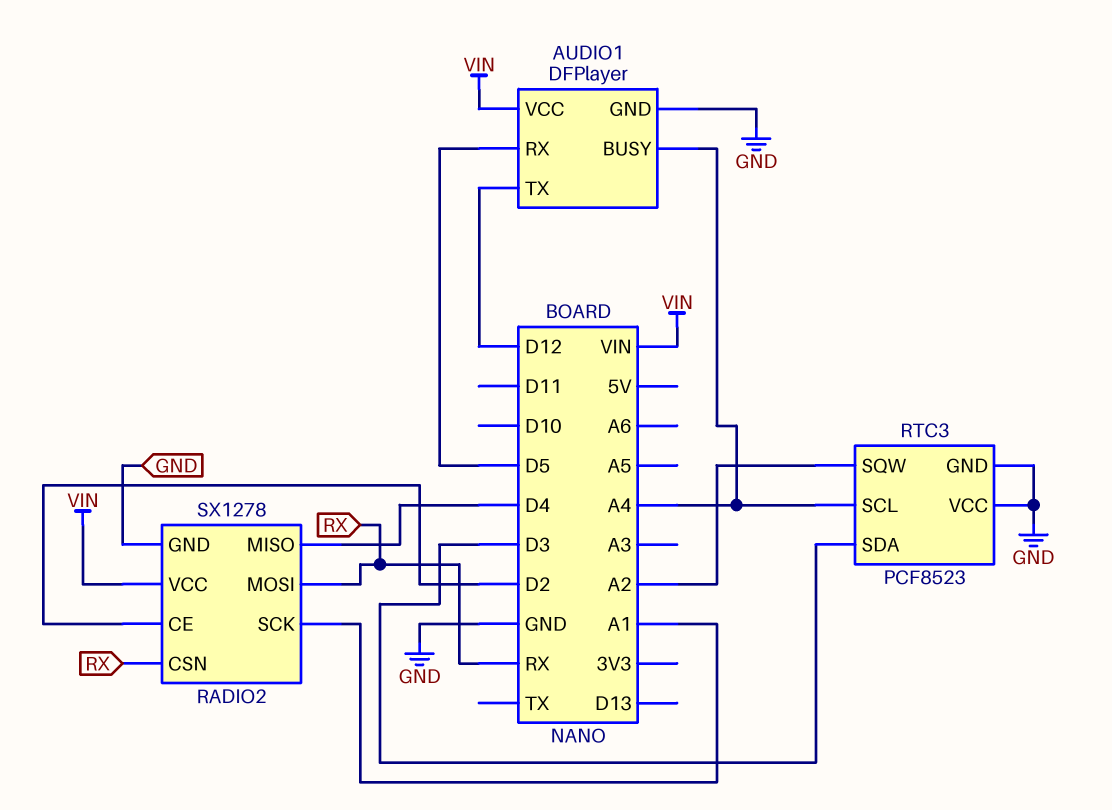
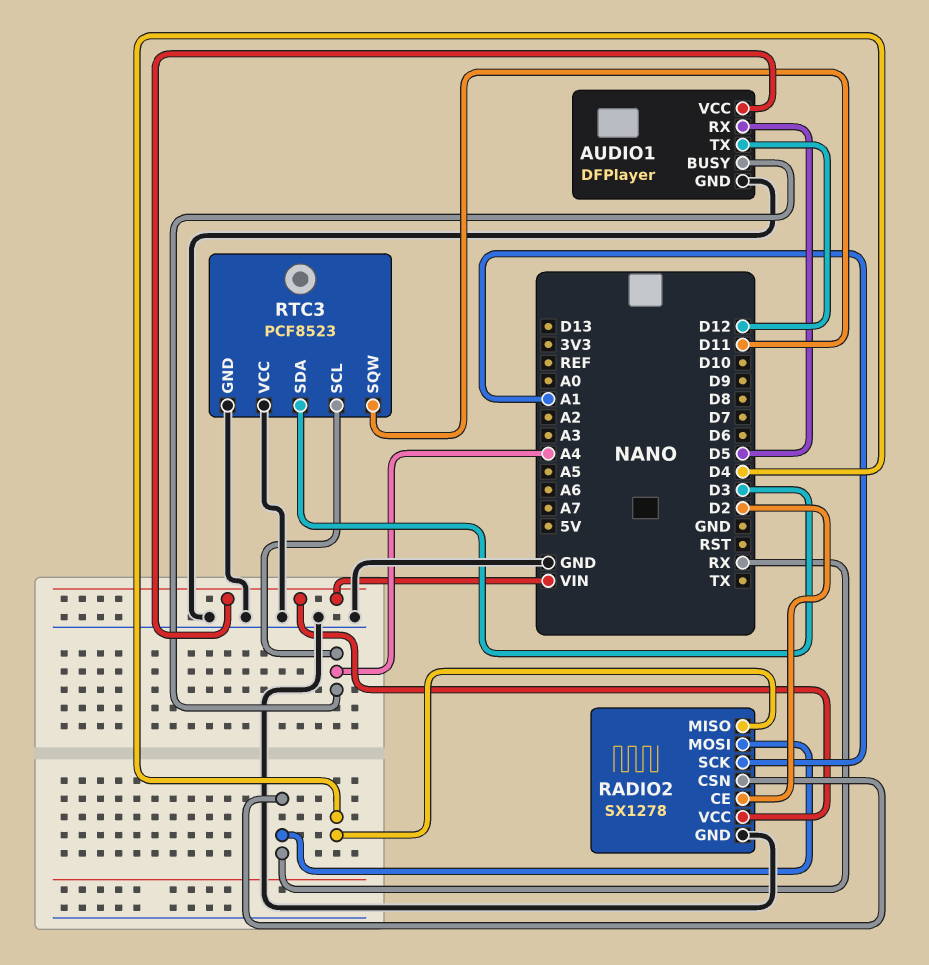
RTC3 pin SQW: A2 -> D11

